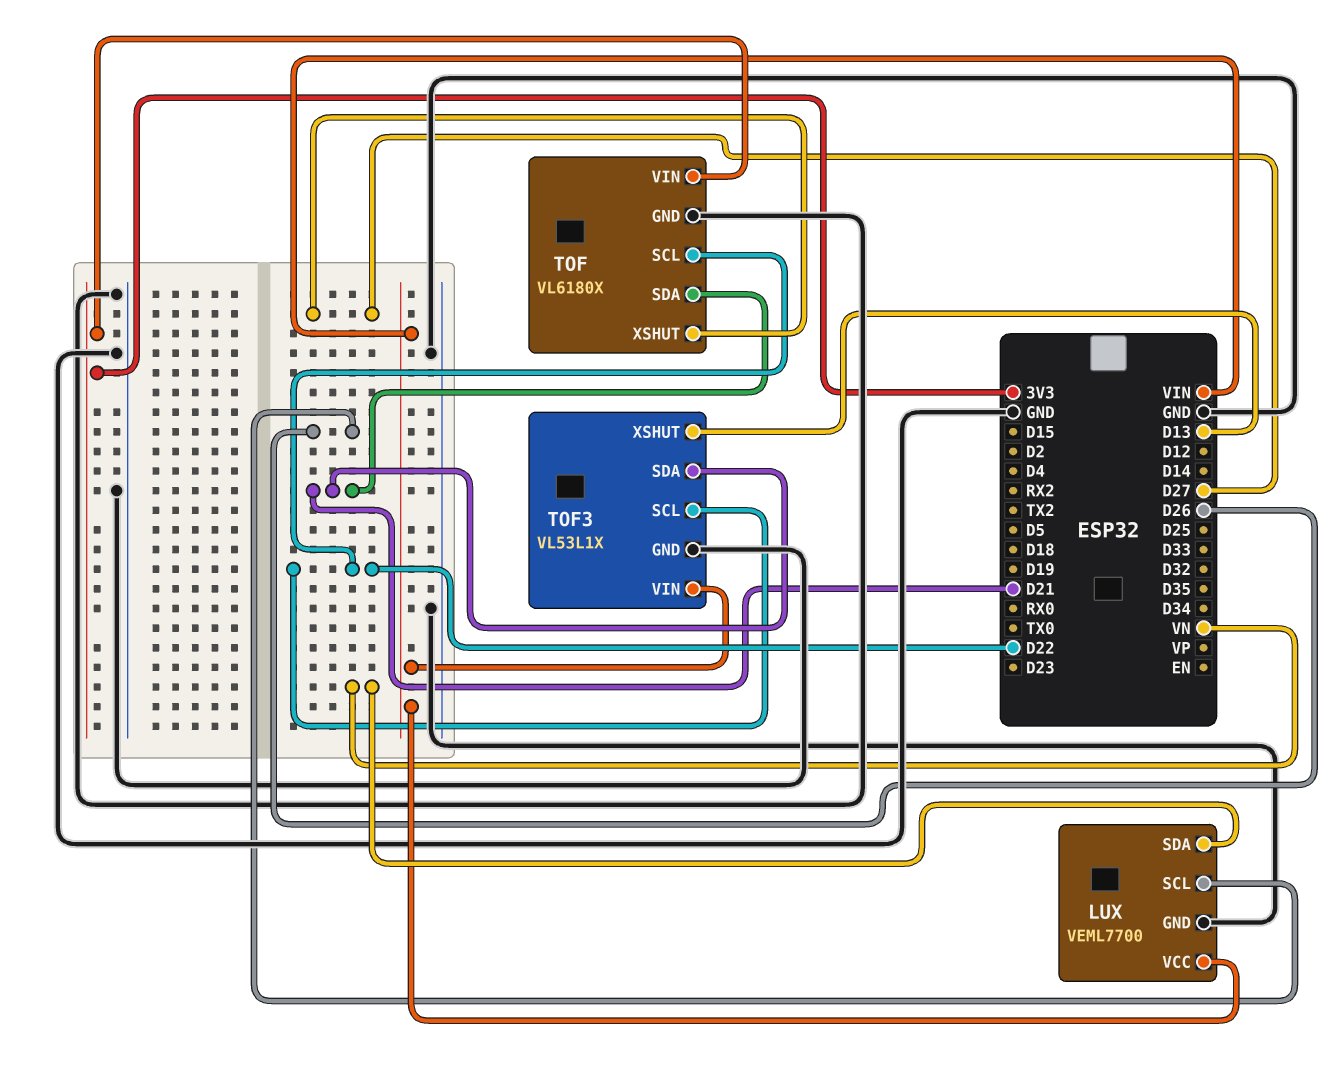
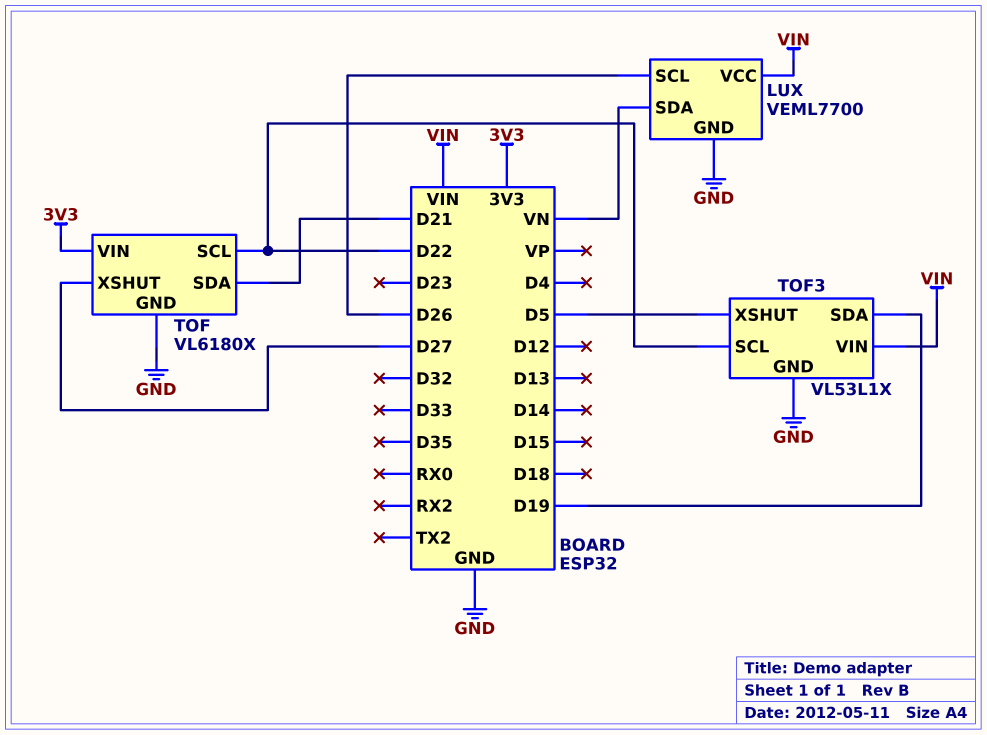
TOF3 pin SDA: D21 -> D19
TOF3 pin XSHUT: D13 -> D5

